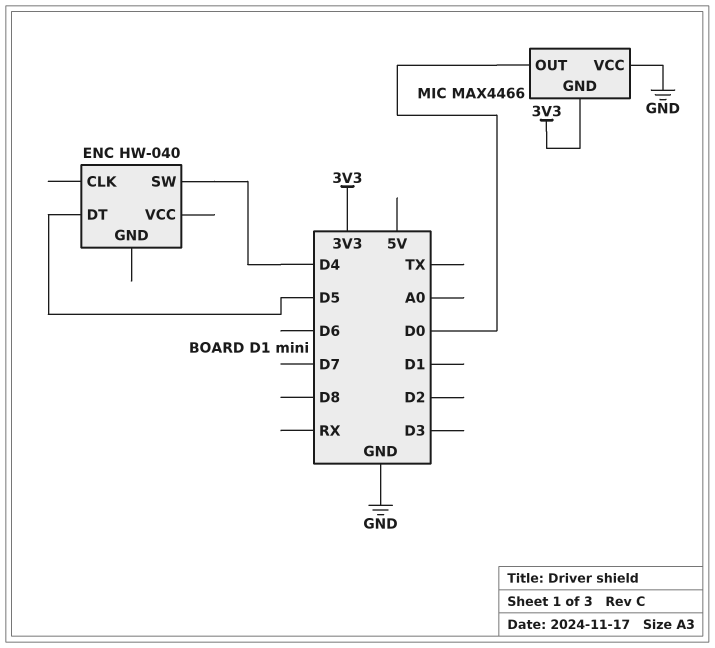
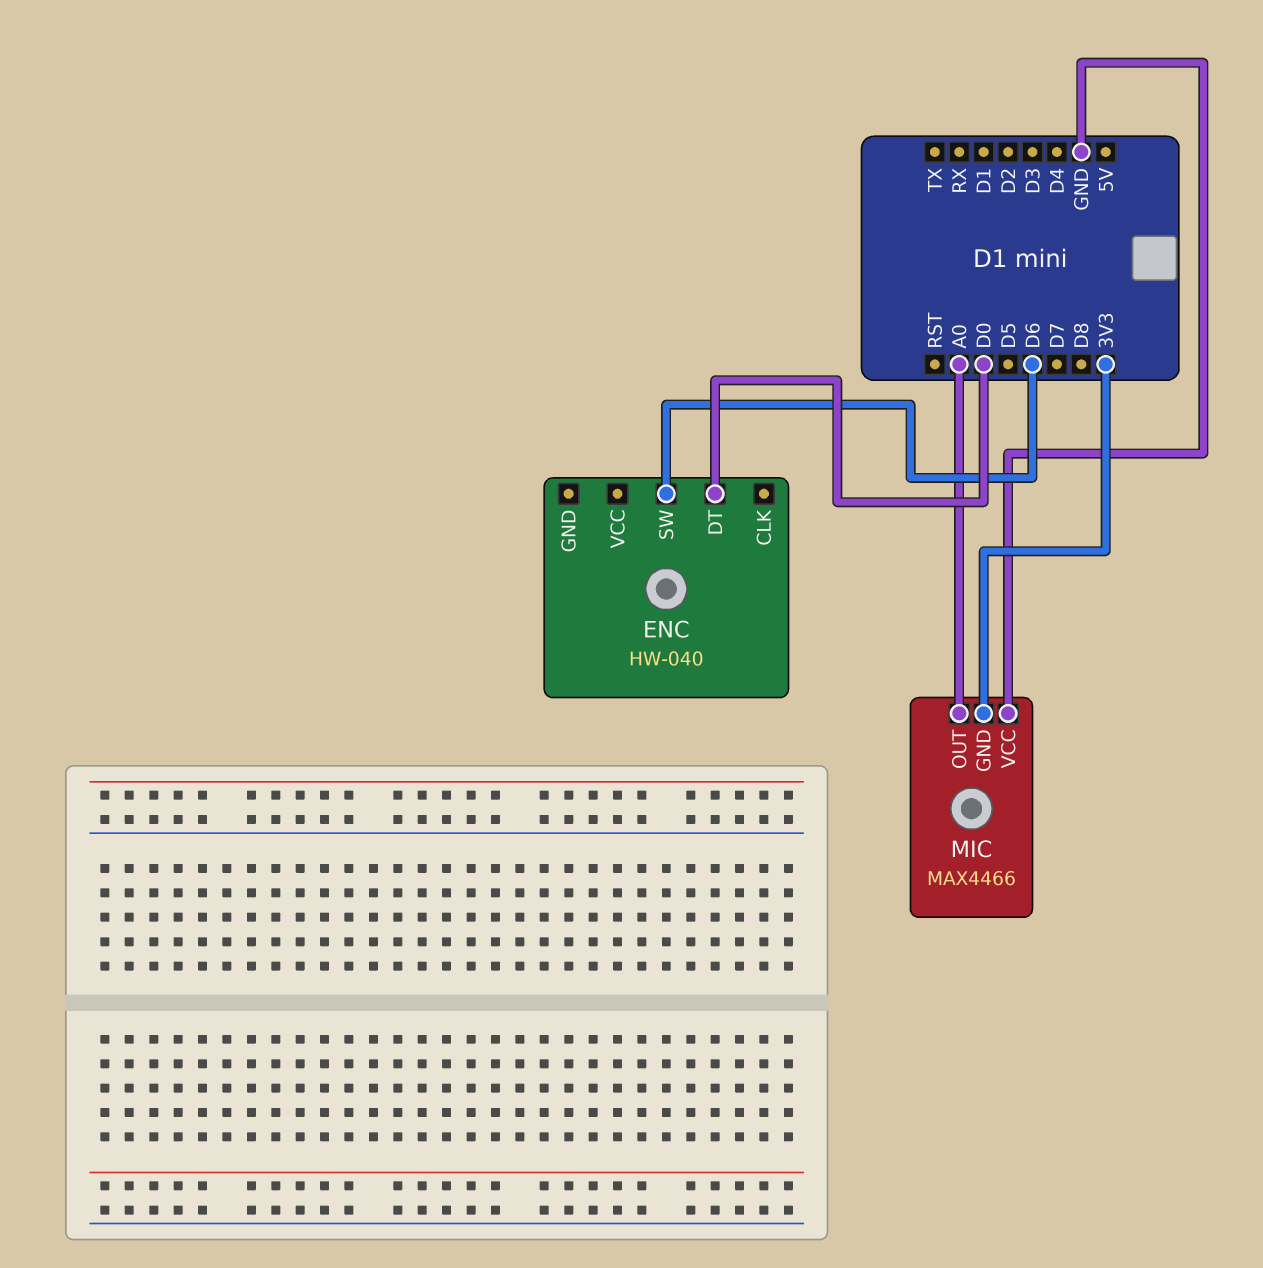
ENC pin DT: D5 -> D0
ENC pin SW: D4 -> D6
MIC pin OUT: D0 -> A0

